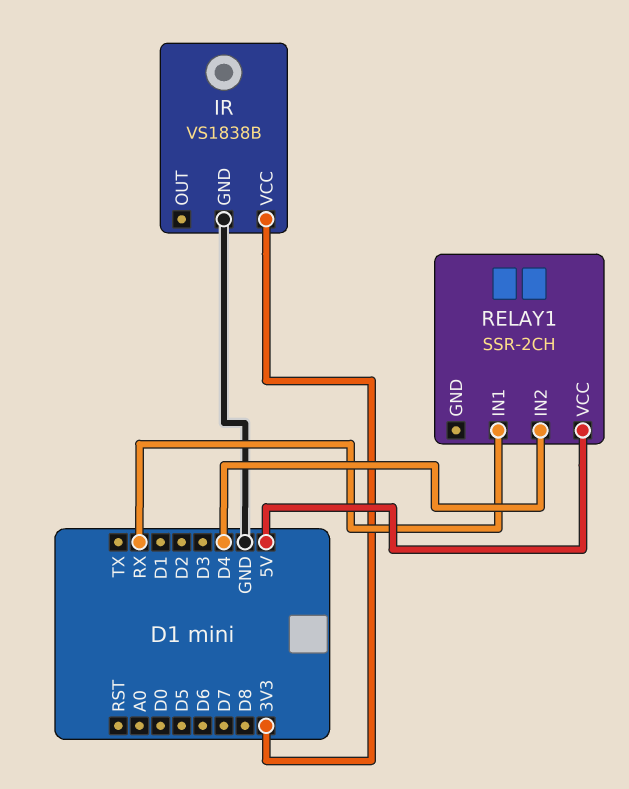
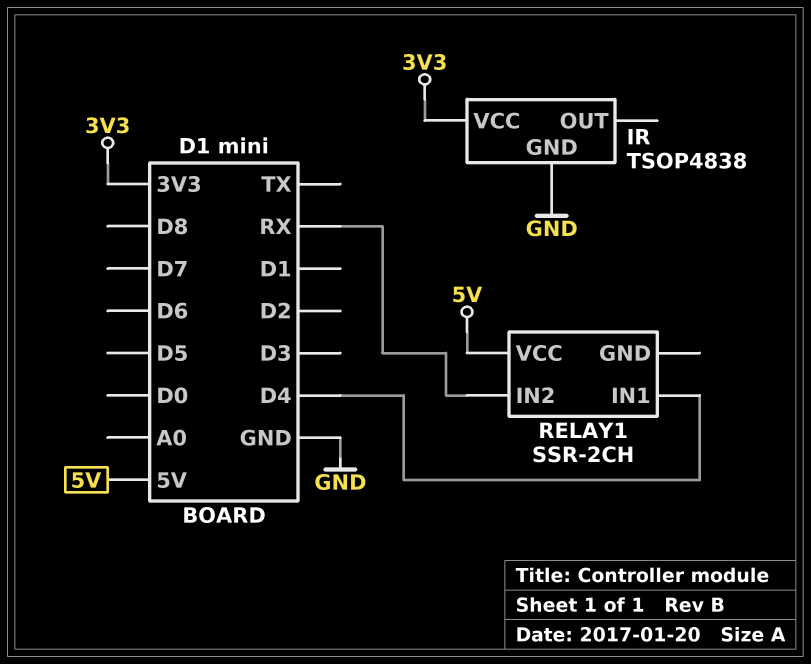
IR: VS1838B -> TSOP4838
RELAY1 pin IN1: RX -> D4
RELAY1 pin IN2: D4 -> RX

